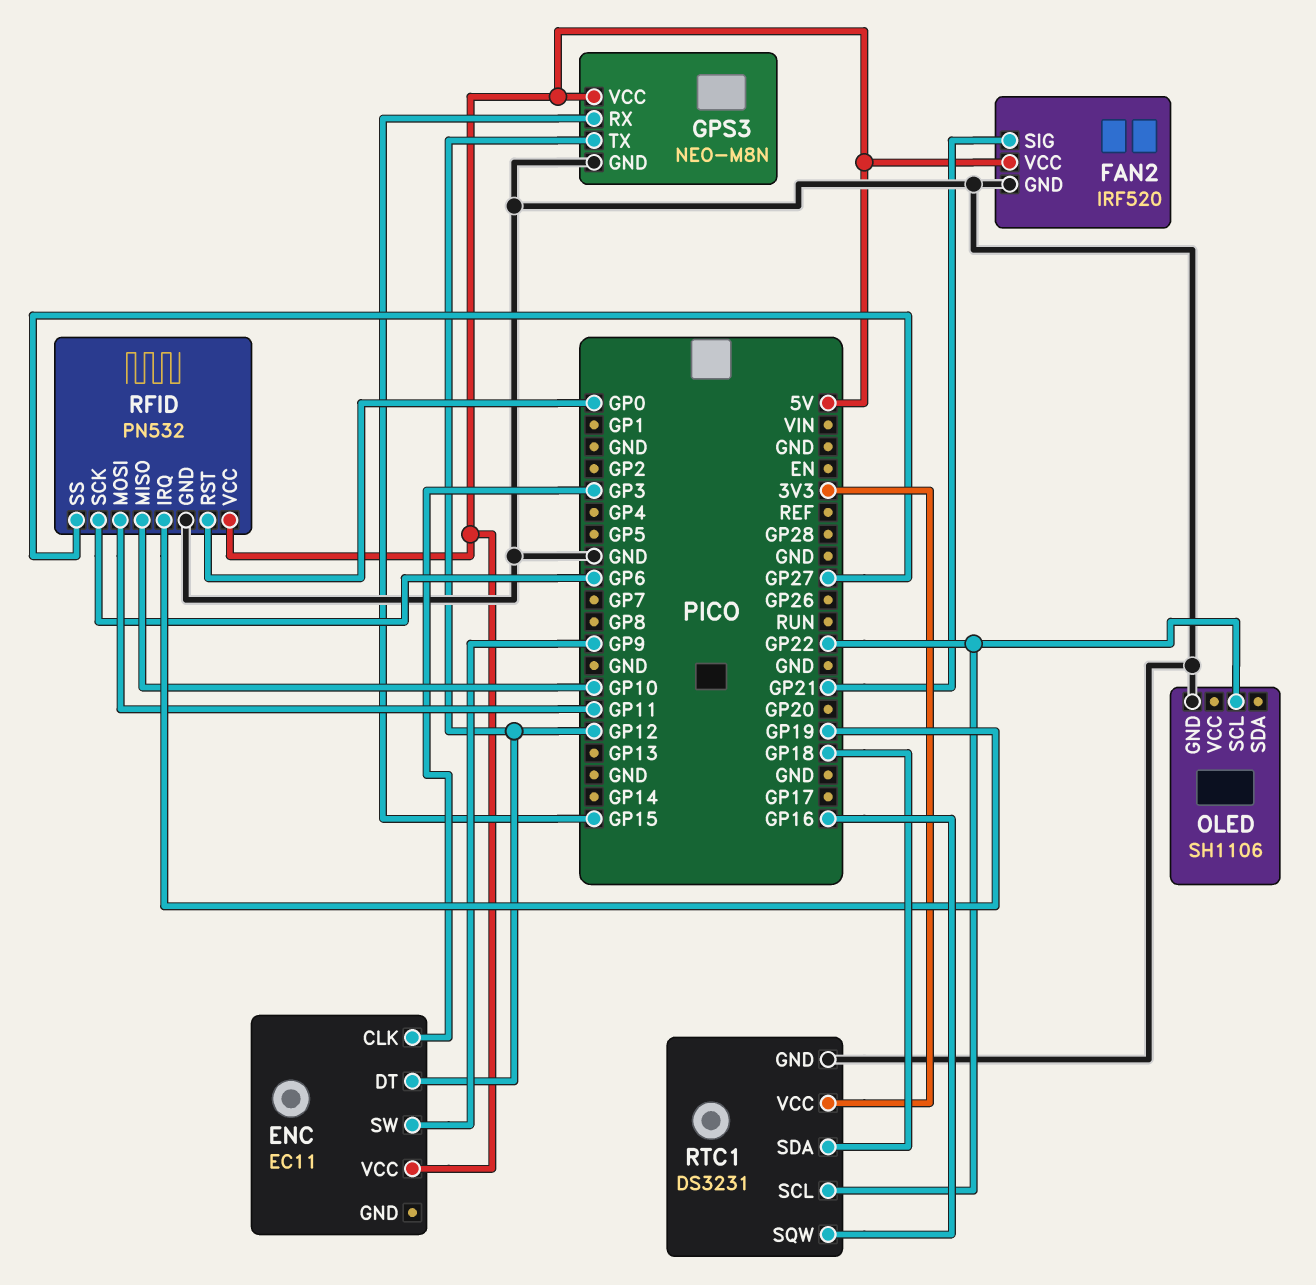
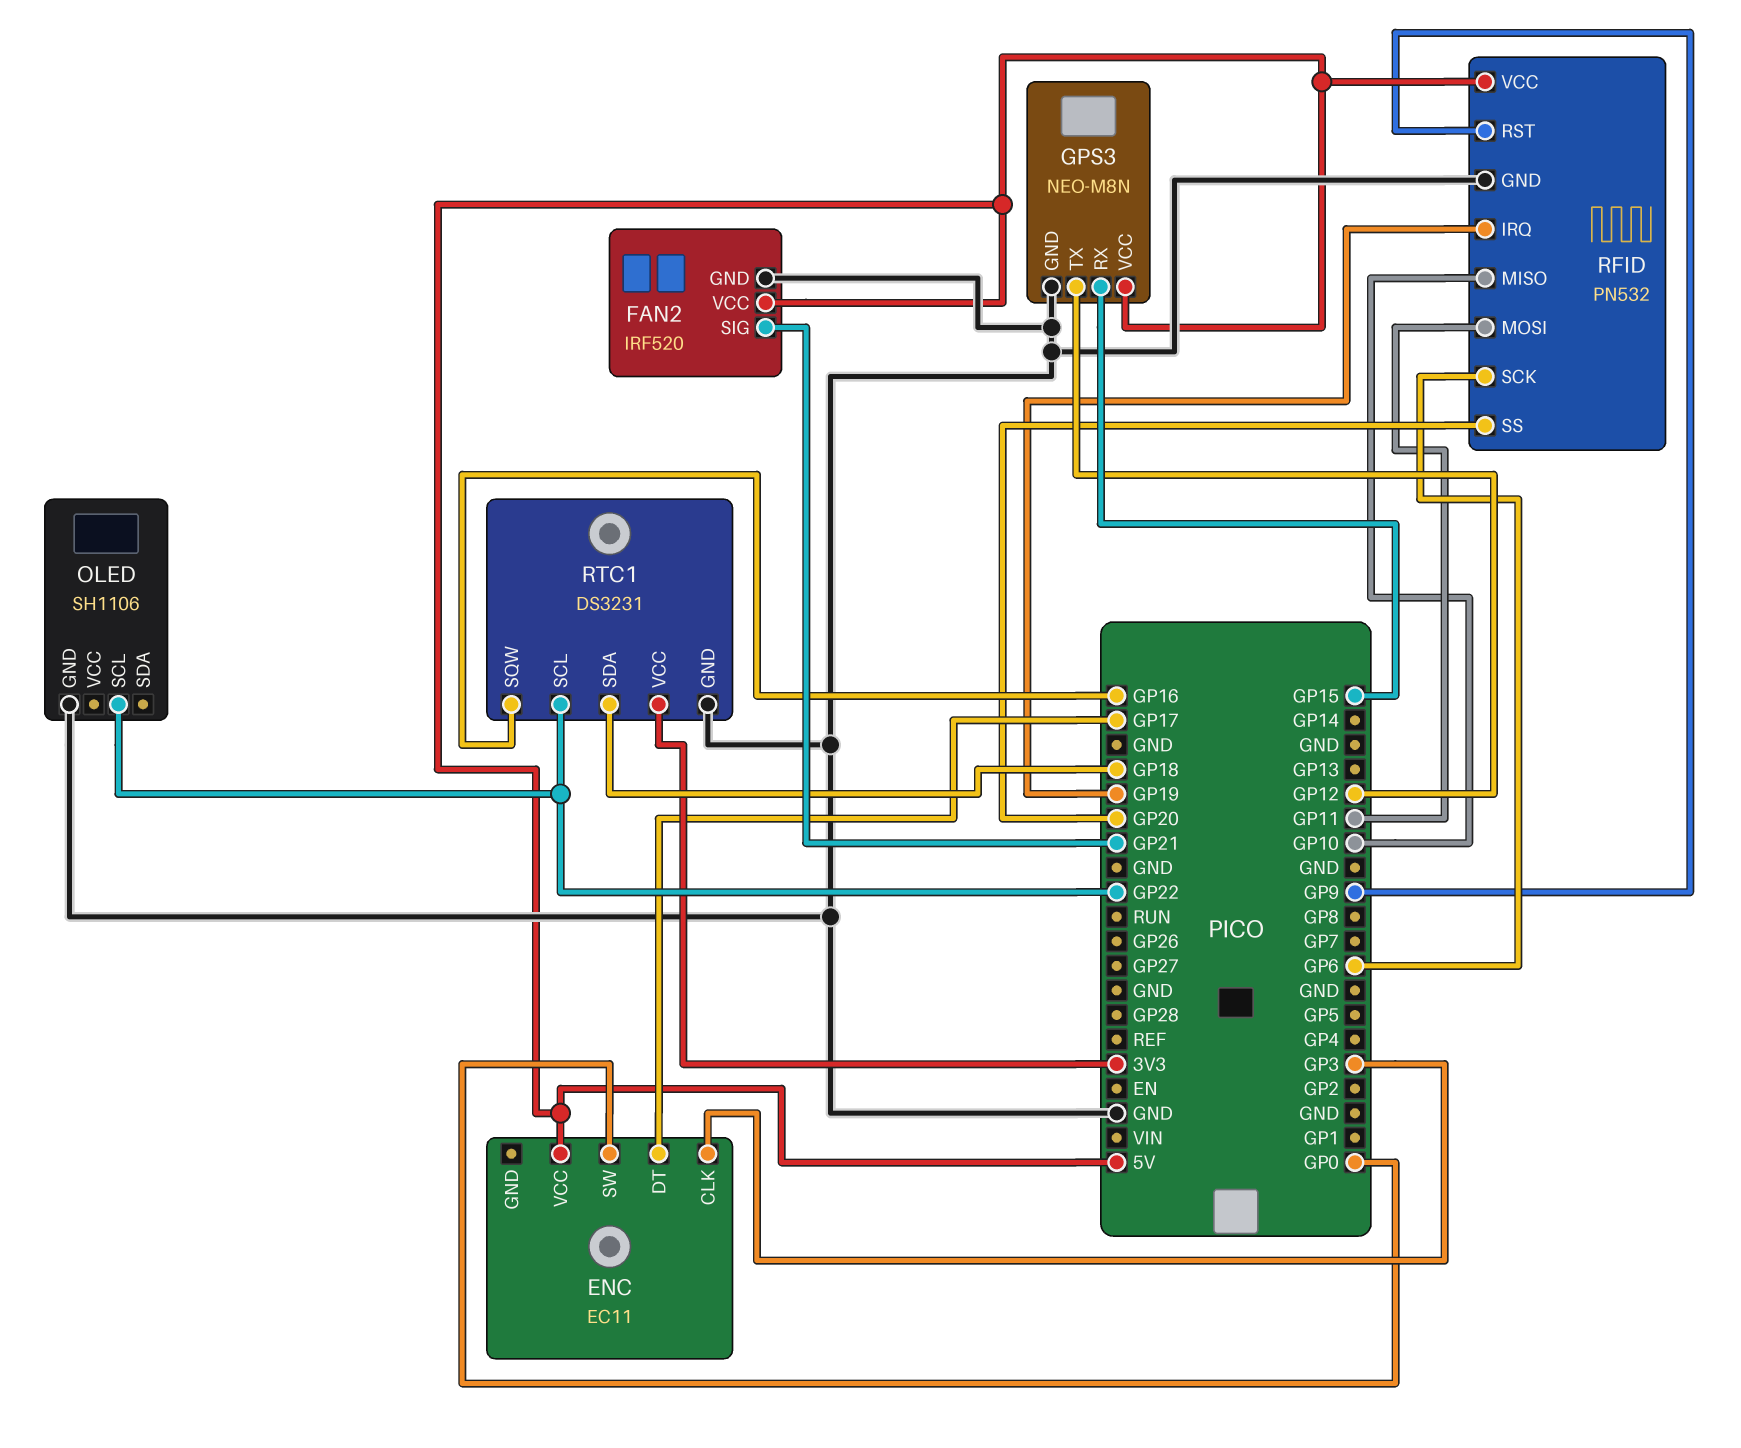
ENC pin DT: GP12 -> GP17
ENC pin SW: GP9 -> GP0
RFID pin RST: GP0 -> GP9
RFID pin SS: GP27 -> GP20

